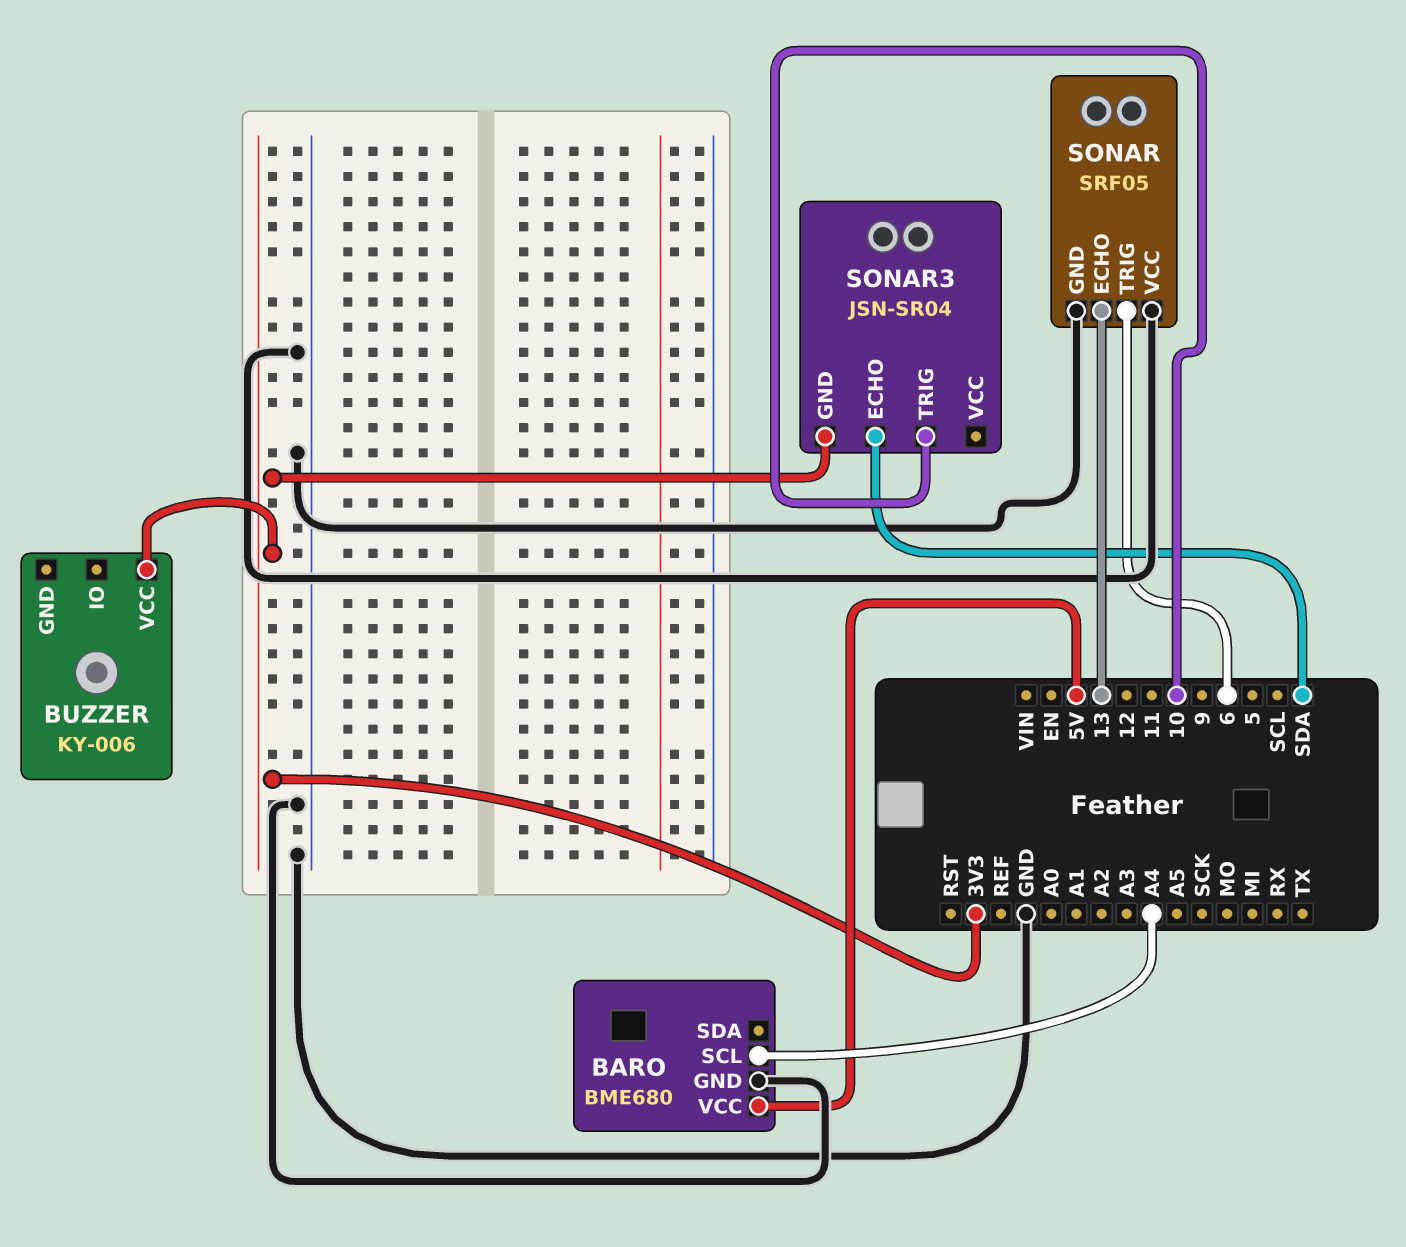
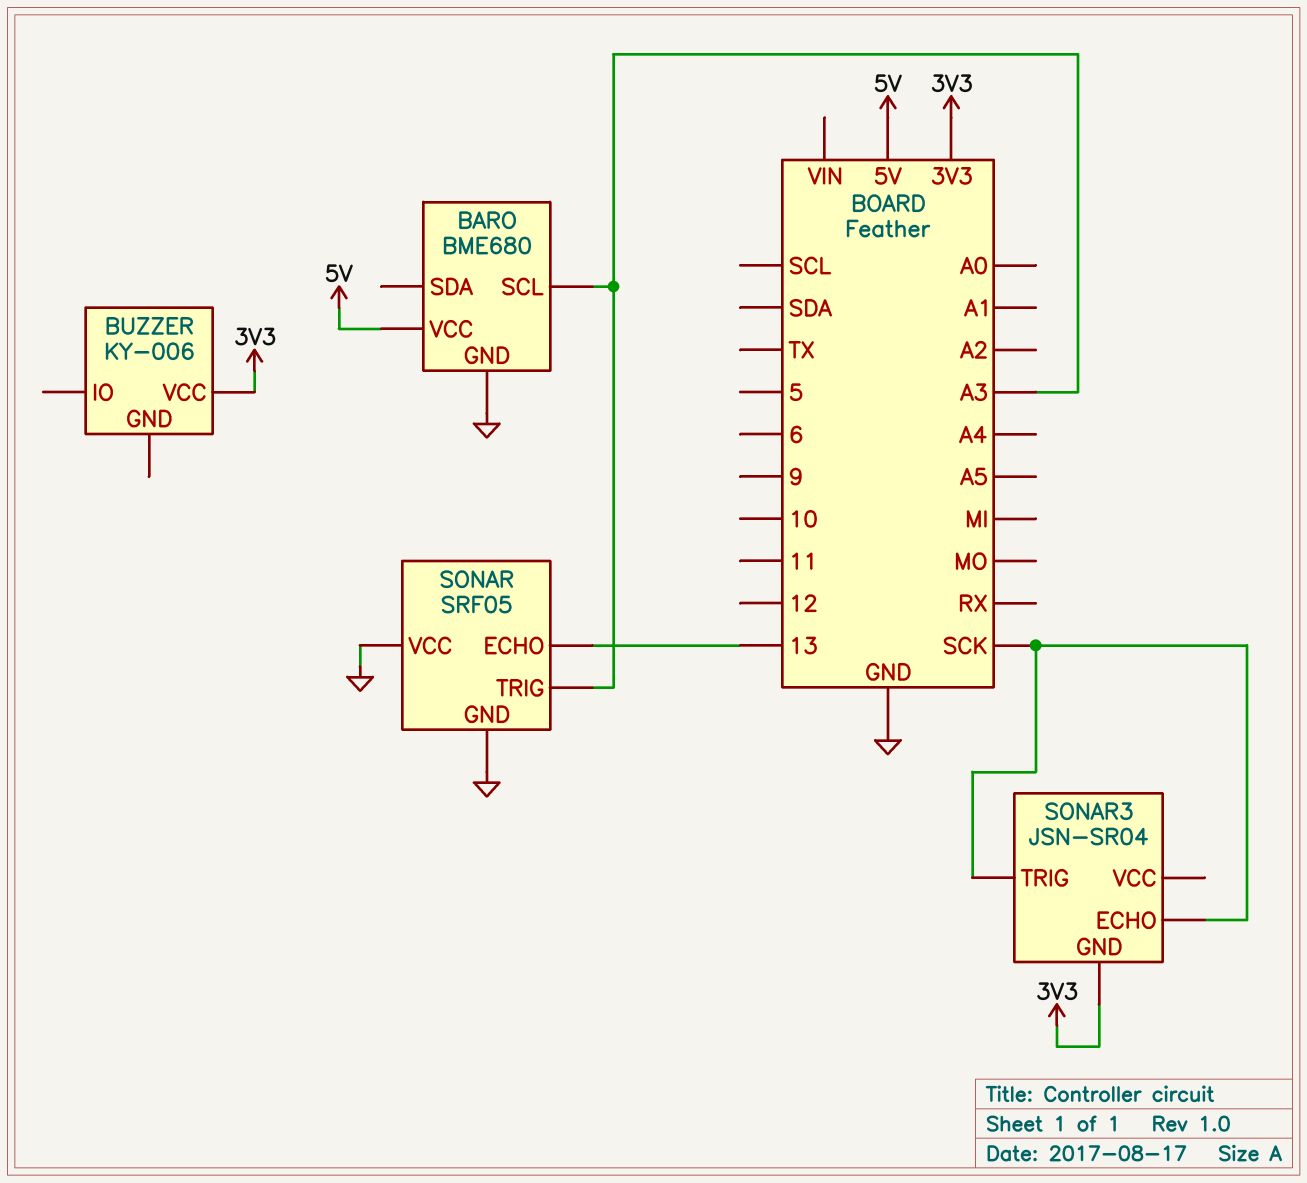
BARO pin SCL: A4 -> A3
SONAR pin TRIG: 6 -> A3
SONAR3 pin ECHO: SDA -> SCK
SONAR3 pin TRIG: 10 -> SCK

